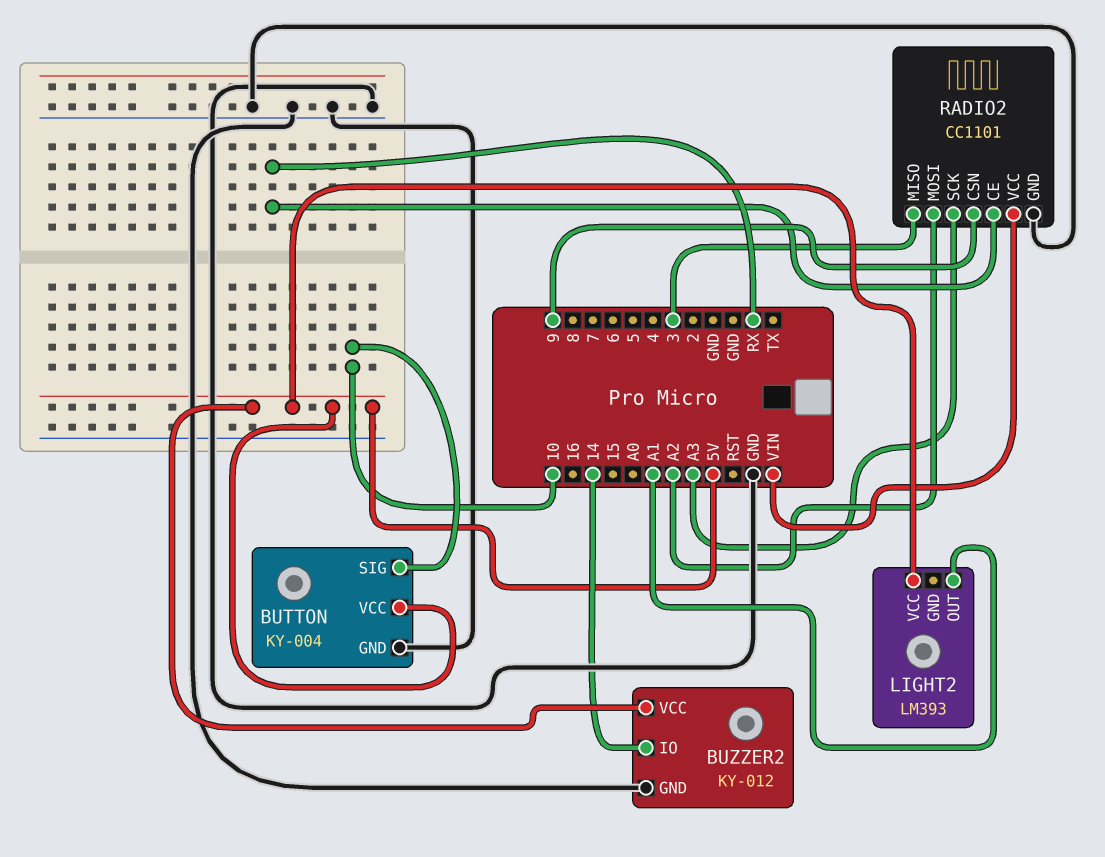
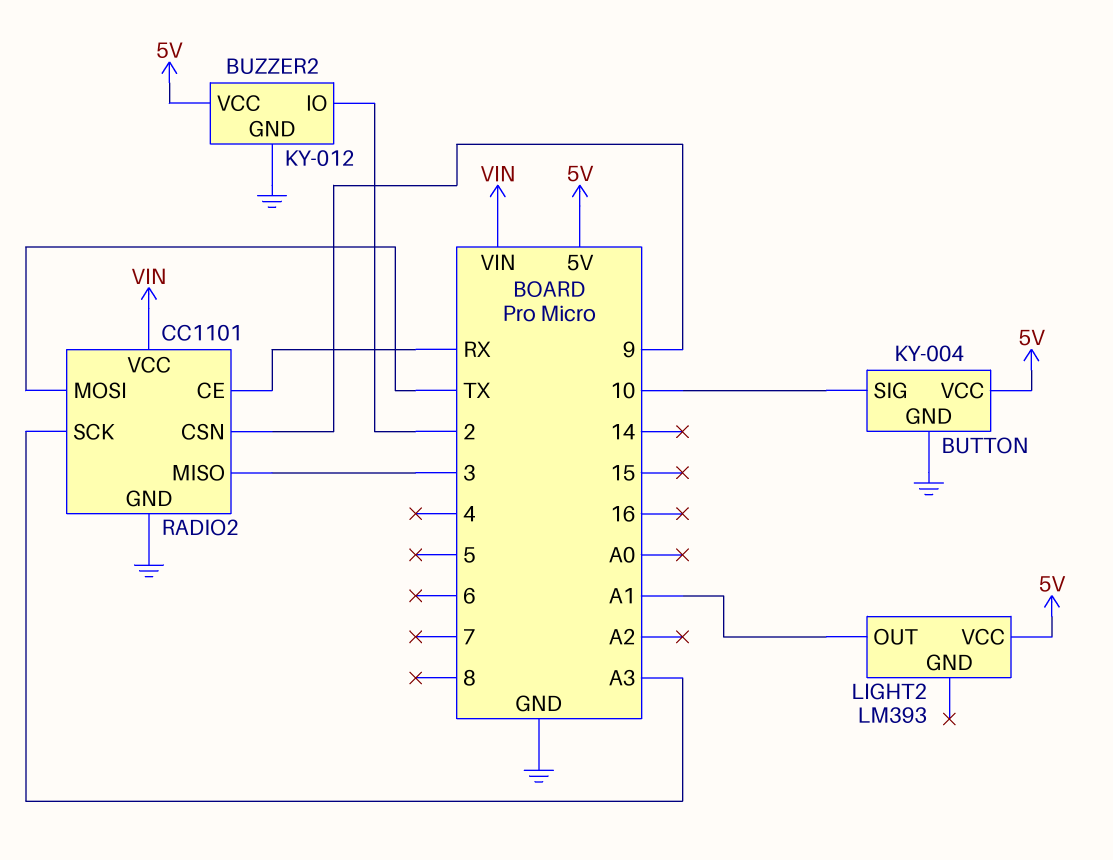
BUZZER2 pin IO: 14 -> 2
RADIO2 pin MOSI: A2 -> TX

